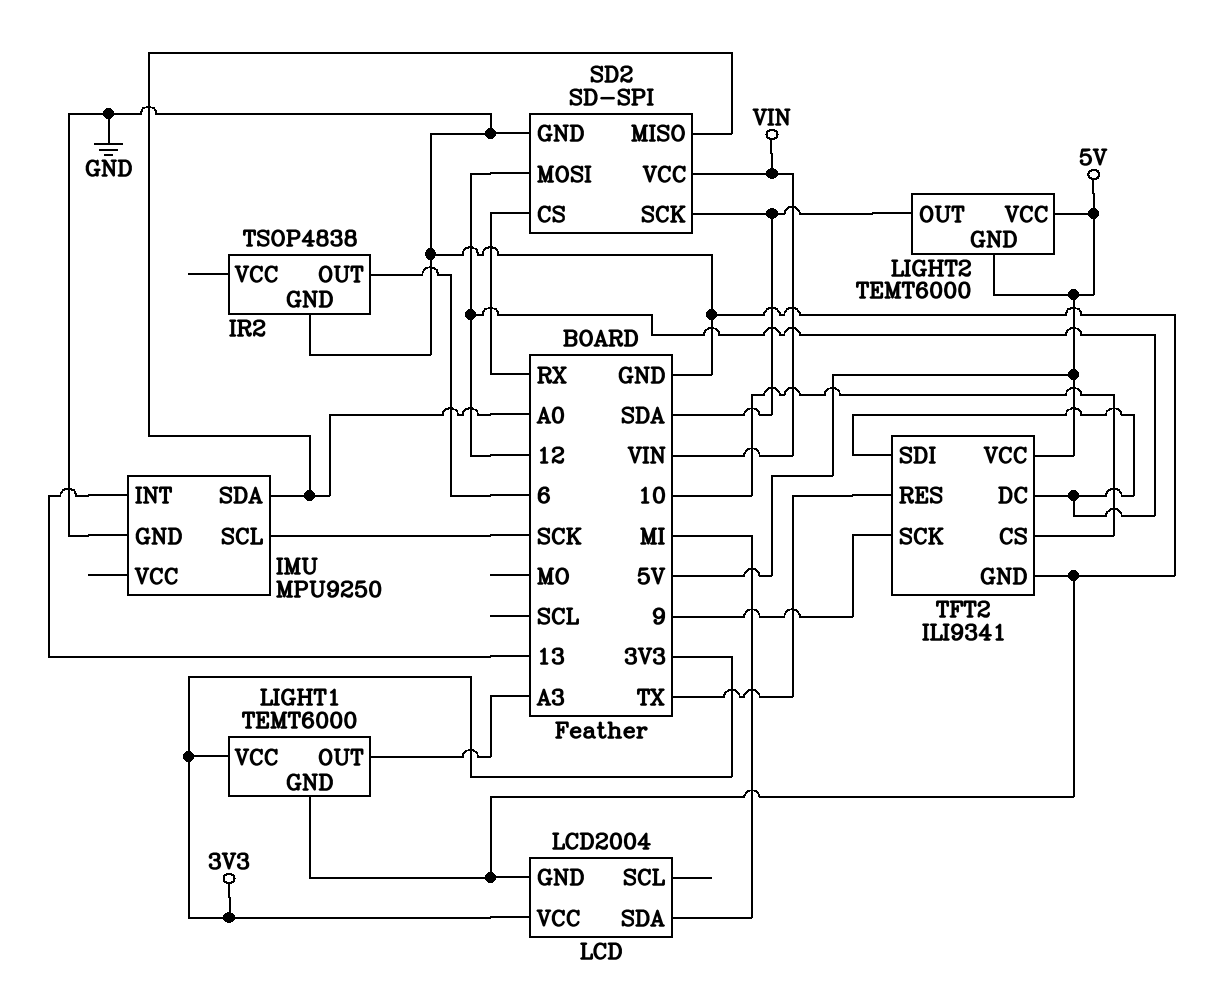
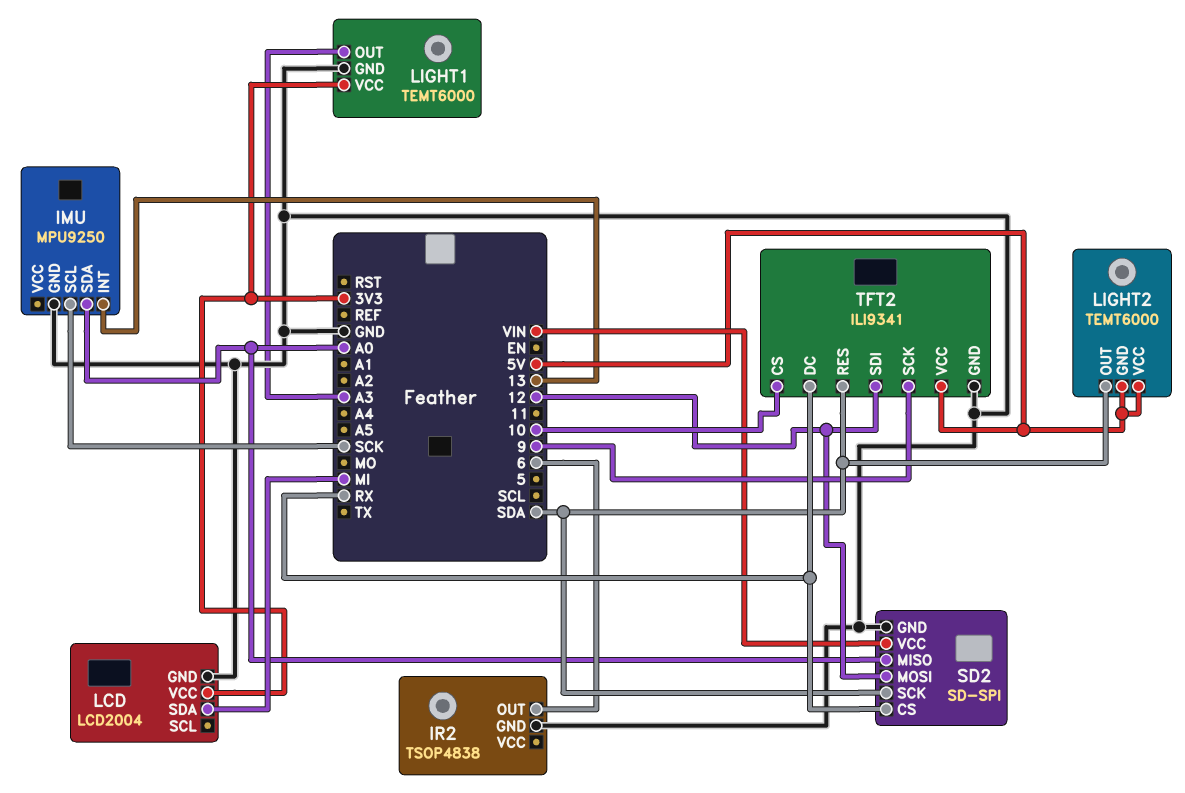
TFT2 pin DC: 12 -> RX
TFT2 pin RES: TX -> SDA

